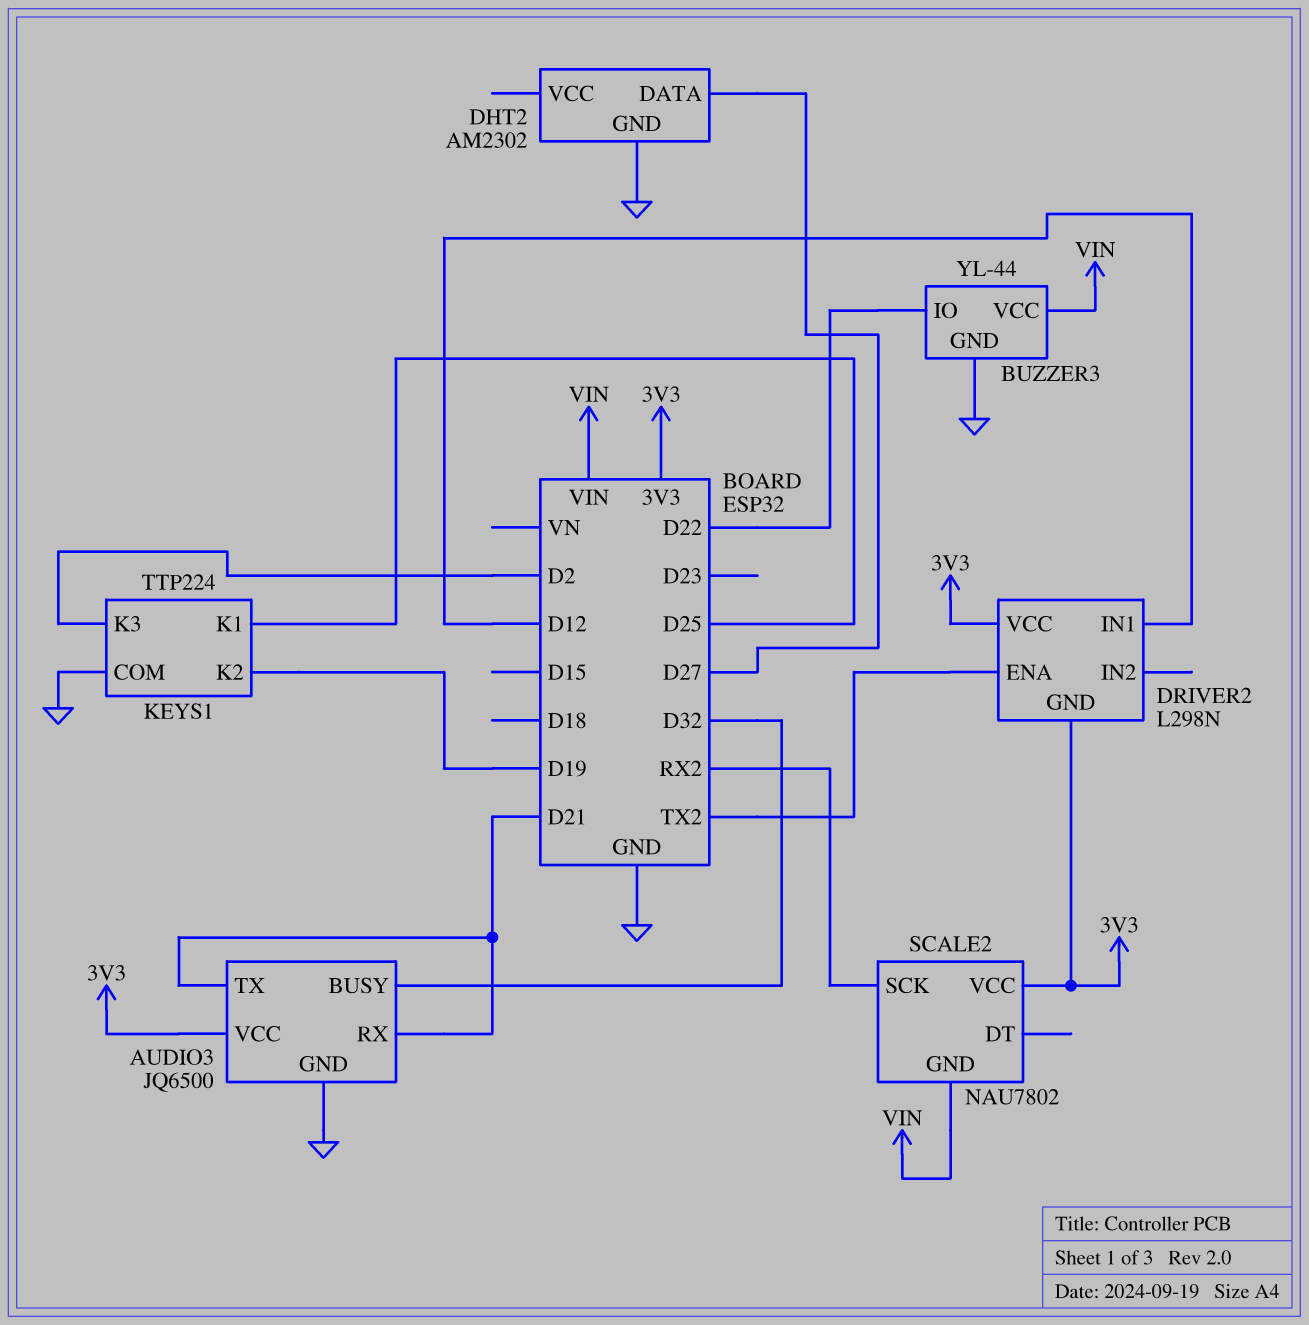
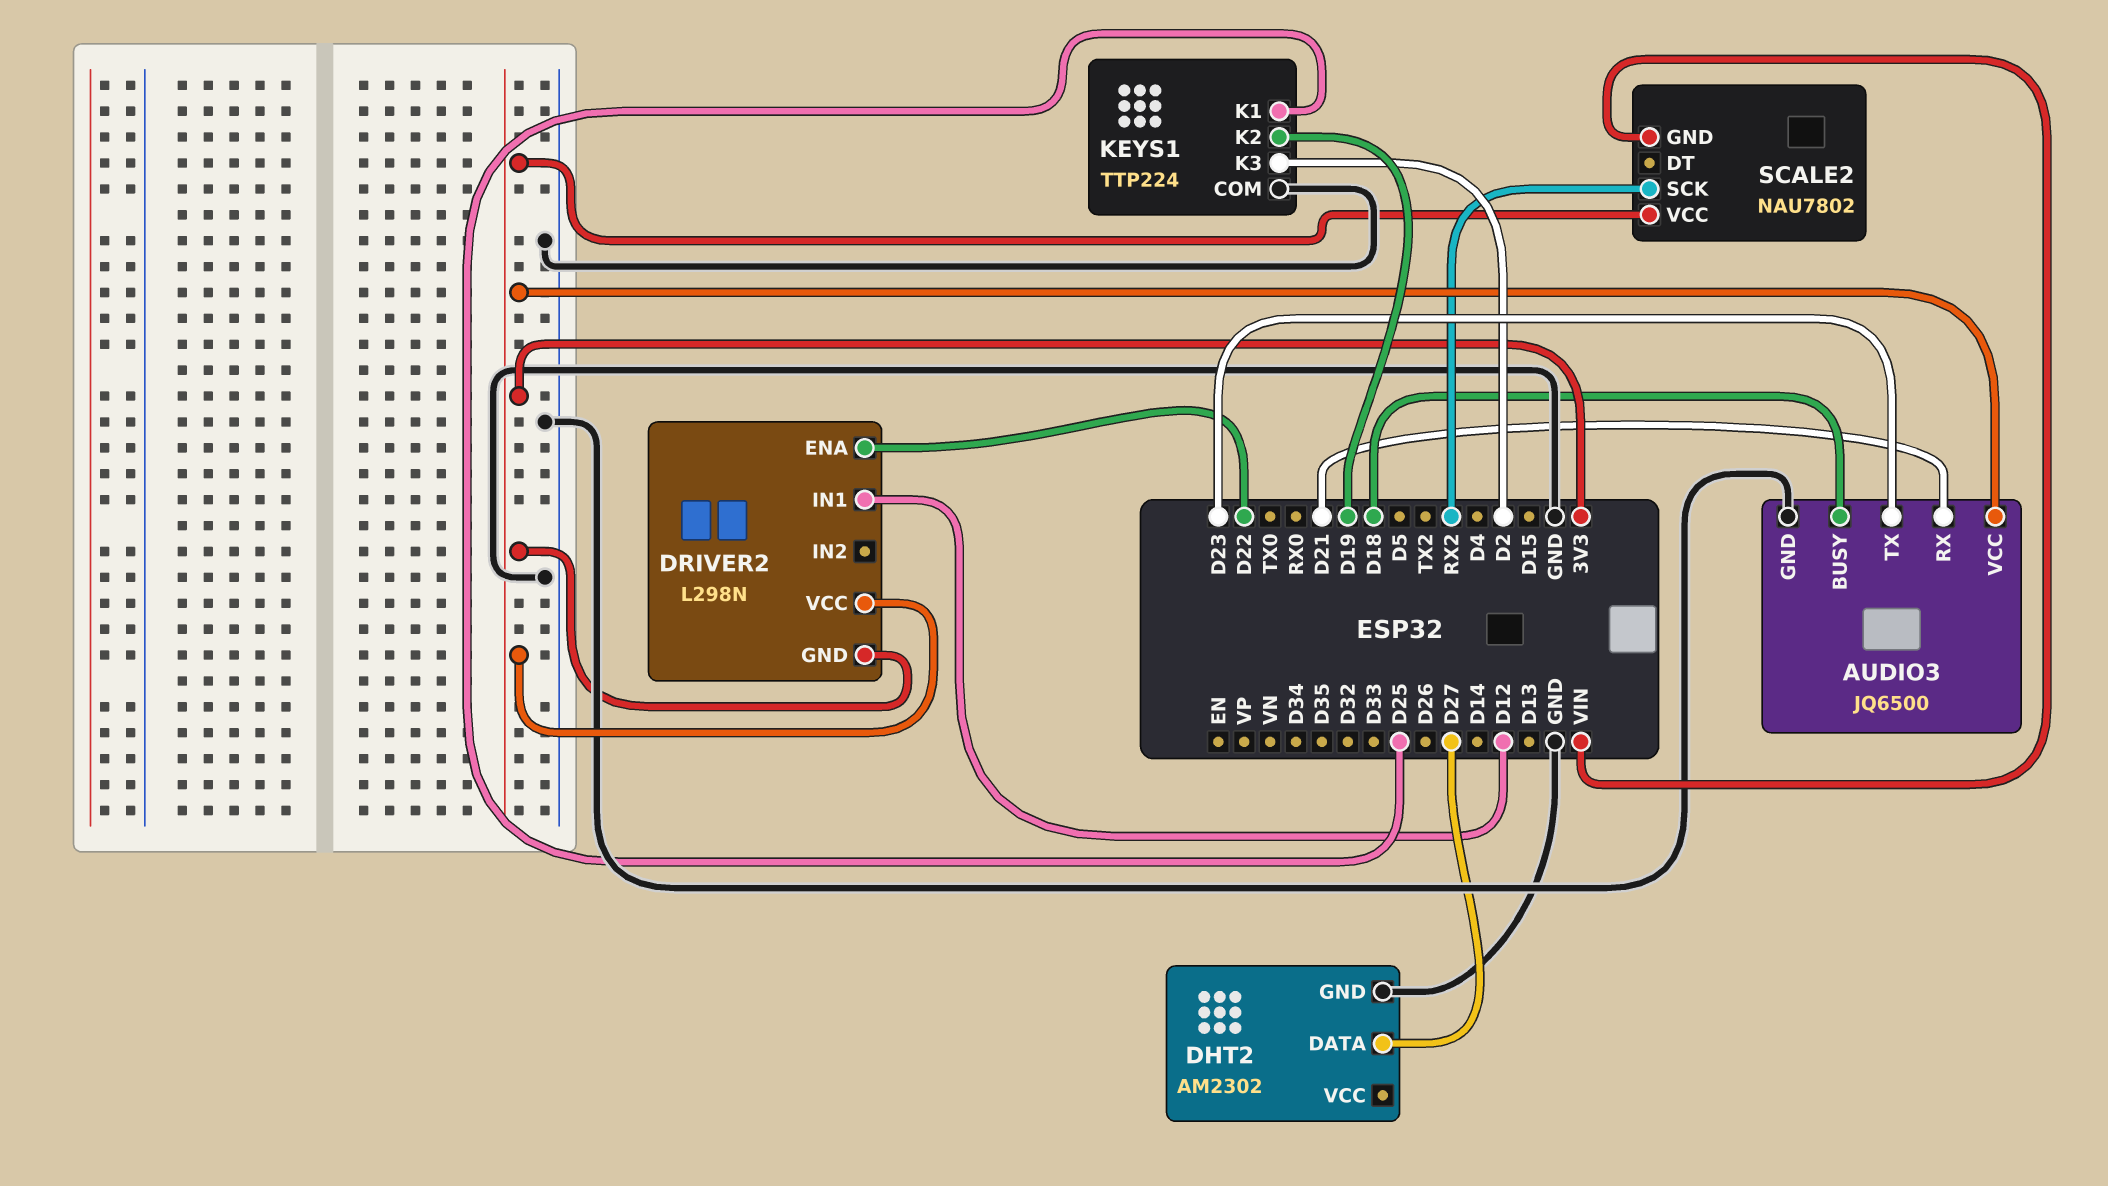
AUDIO3 pin BUSY: D32 -> D18
AUDIO3 pin TX: D21 -> D23
BUZZER3: YL-44 -> none
BUZZER3 pin GND: GND -> none
BUZZER3 pin IO: D22 -> none
BUZZER3 pin VCC: VIN -> none
DRIVER2 pin ENA: TX2 -> D22

